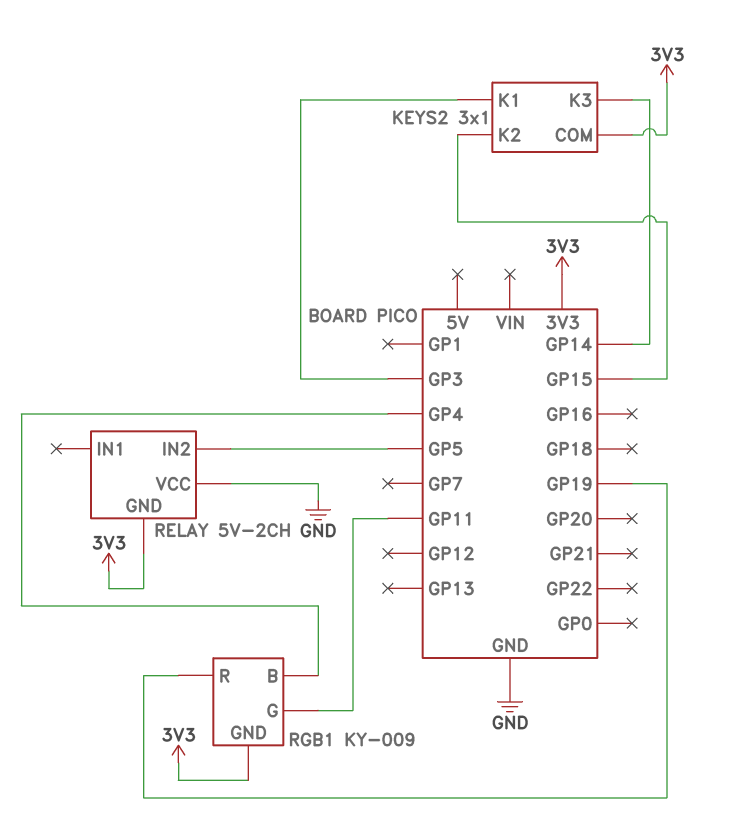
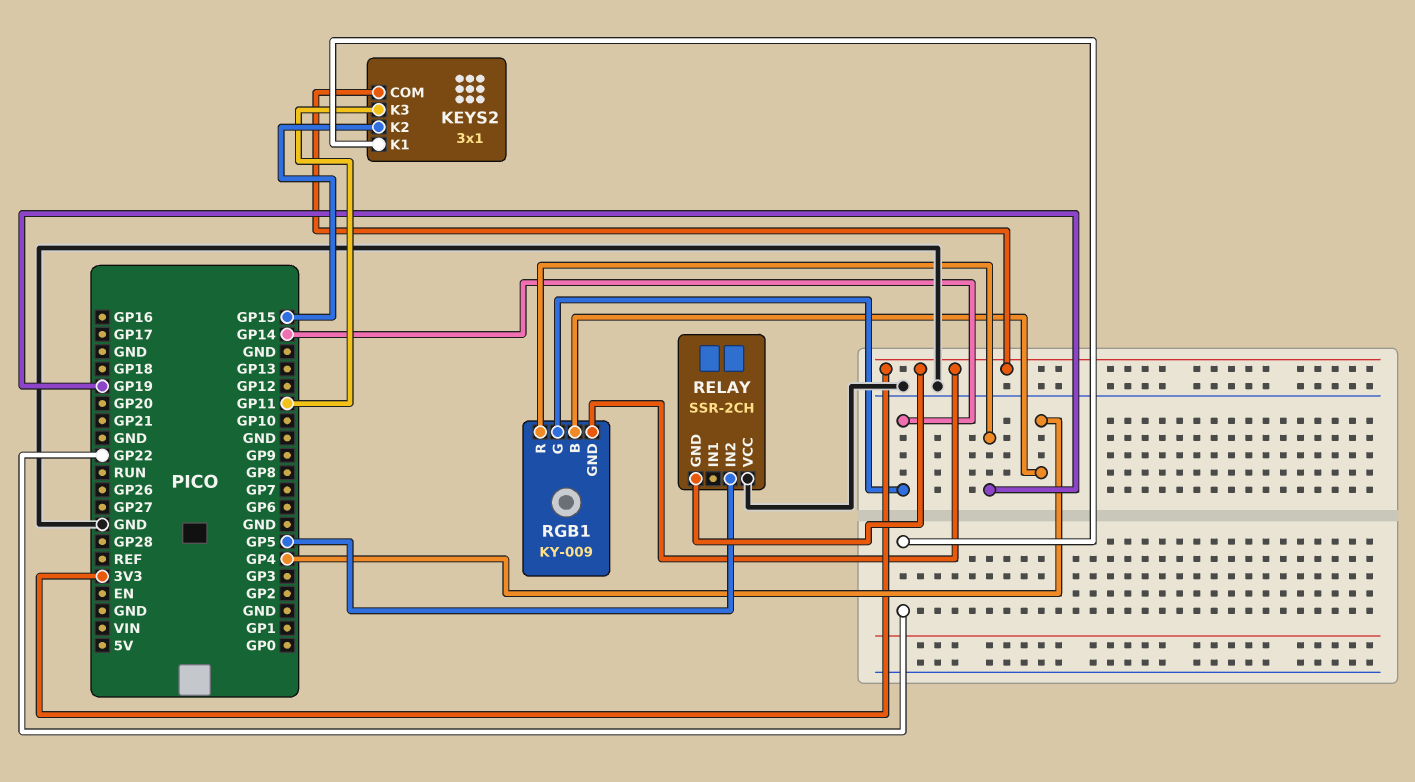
KEYS2 pin K1: GP3 -> GP22
KEYS2 pin K3: GP14 -> GP11
RELAY: 5V-2CH -> SSR-2CH
RGB1 pin G: GP11 -> GP14

